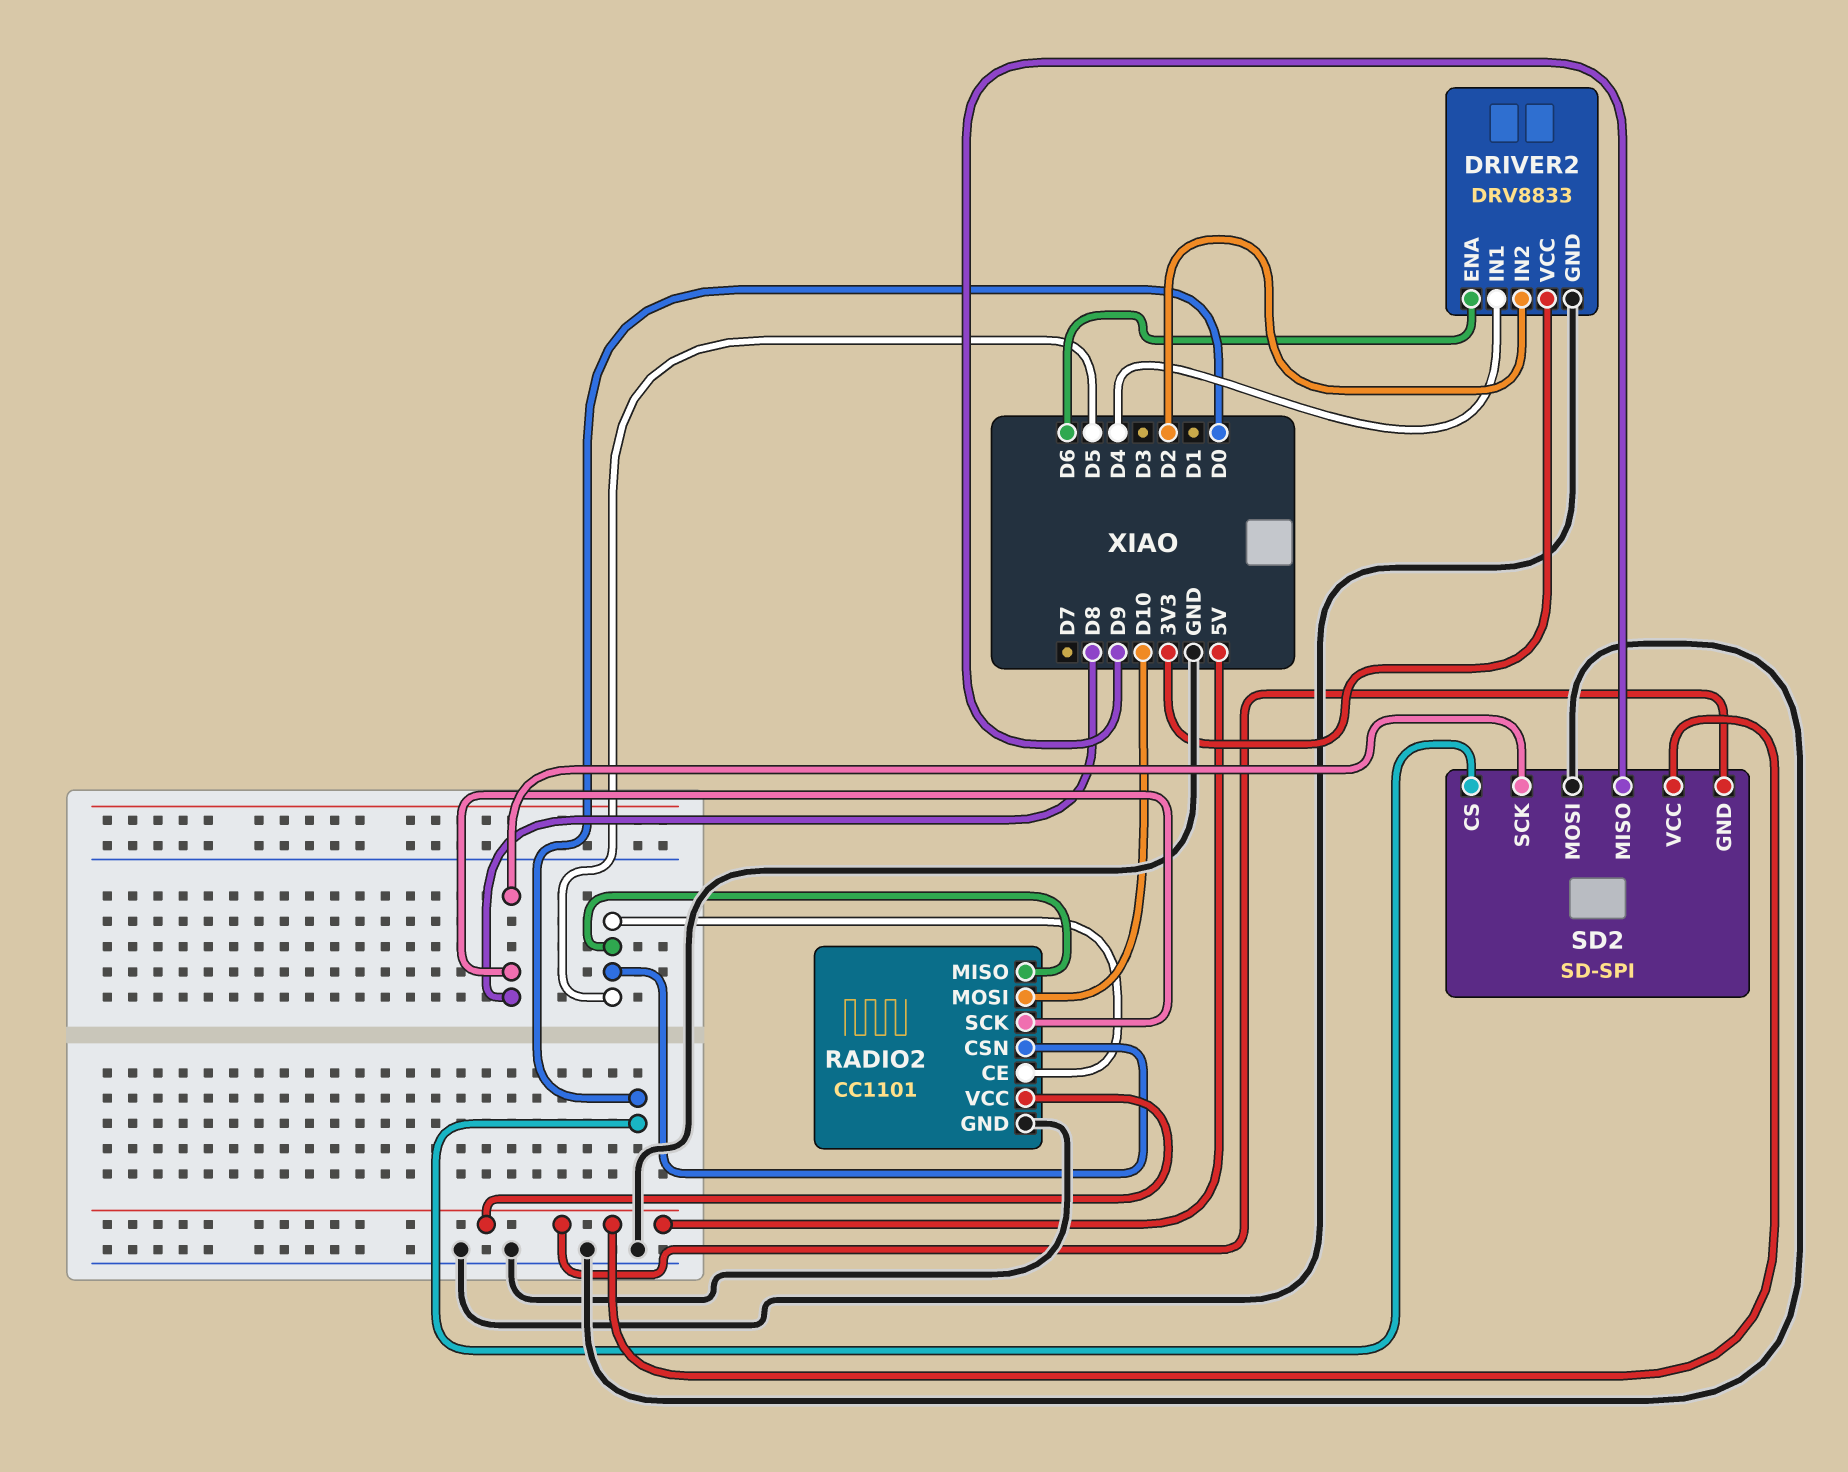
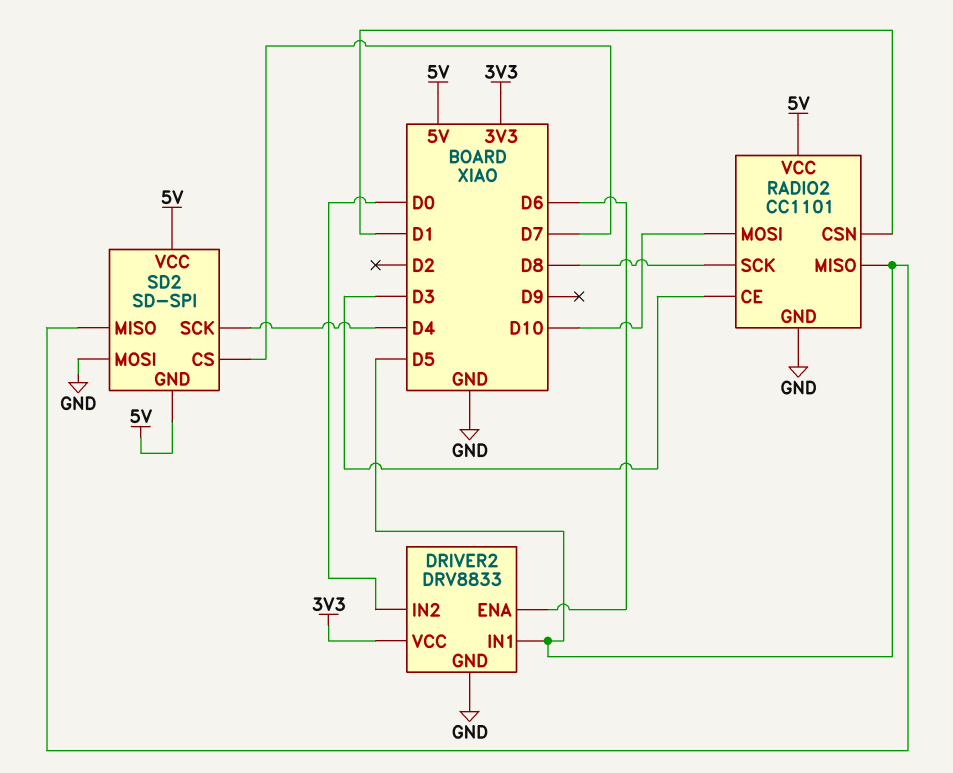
DRIVER2 pin IN1: D4 -> D5
DRIVER2 pin IN2: D2 -> D0
RADIO2 pin CE: D5 -> D3
RADIO2 pin CSN: D5 -> D1
SD2 pin CS: D0 -> D7
SD2 pin MISO: D9 -> D5
SD2 pin SCK: D8 -> D4

